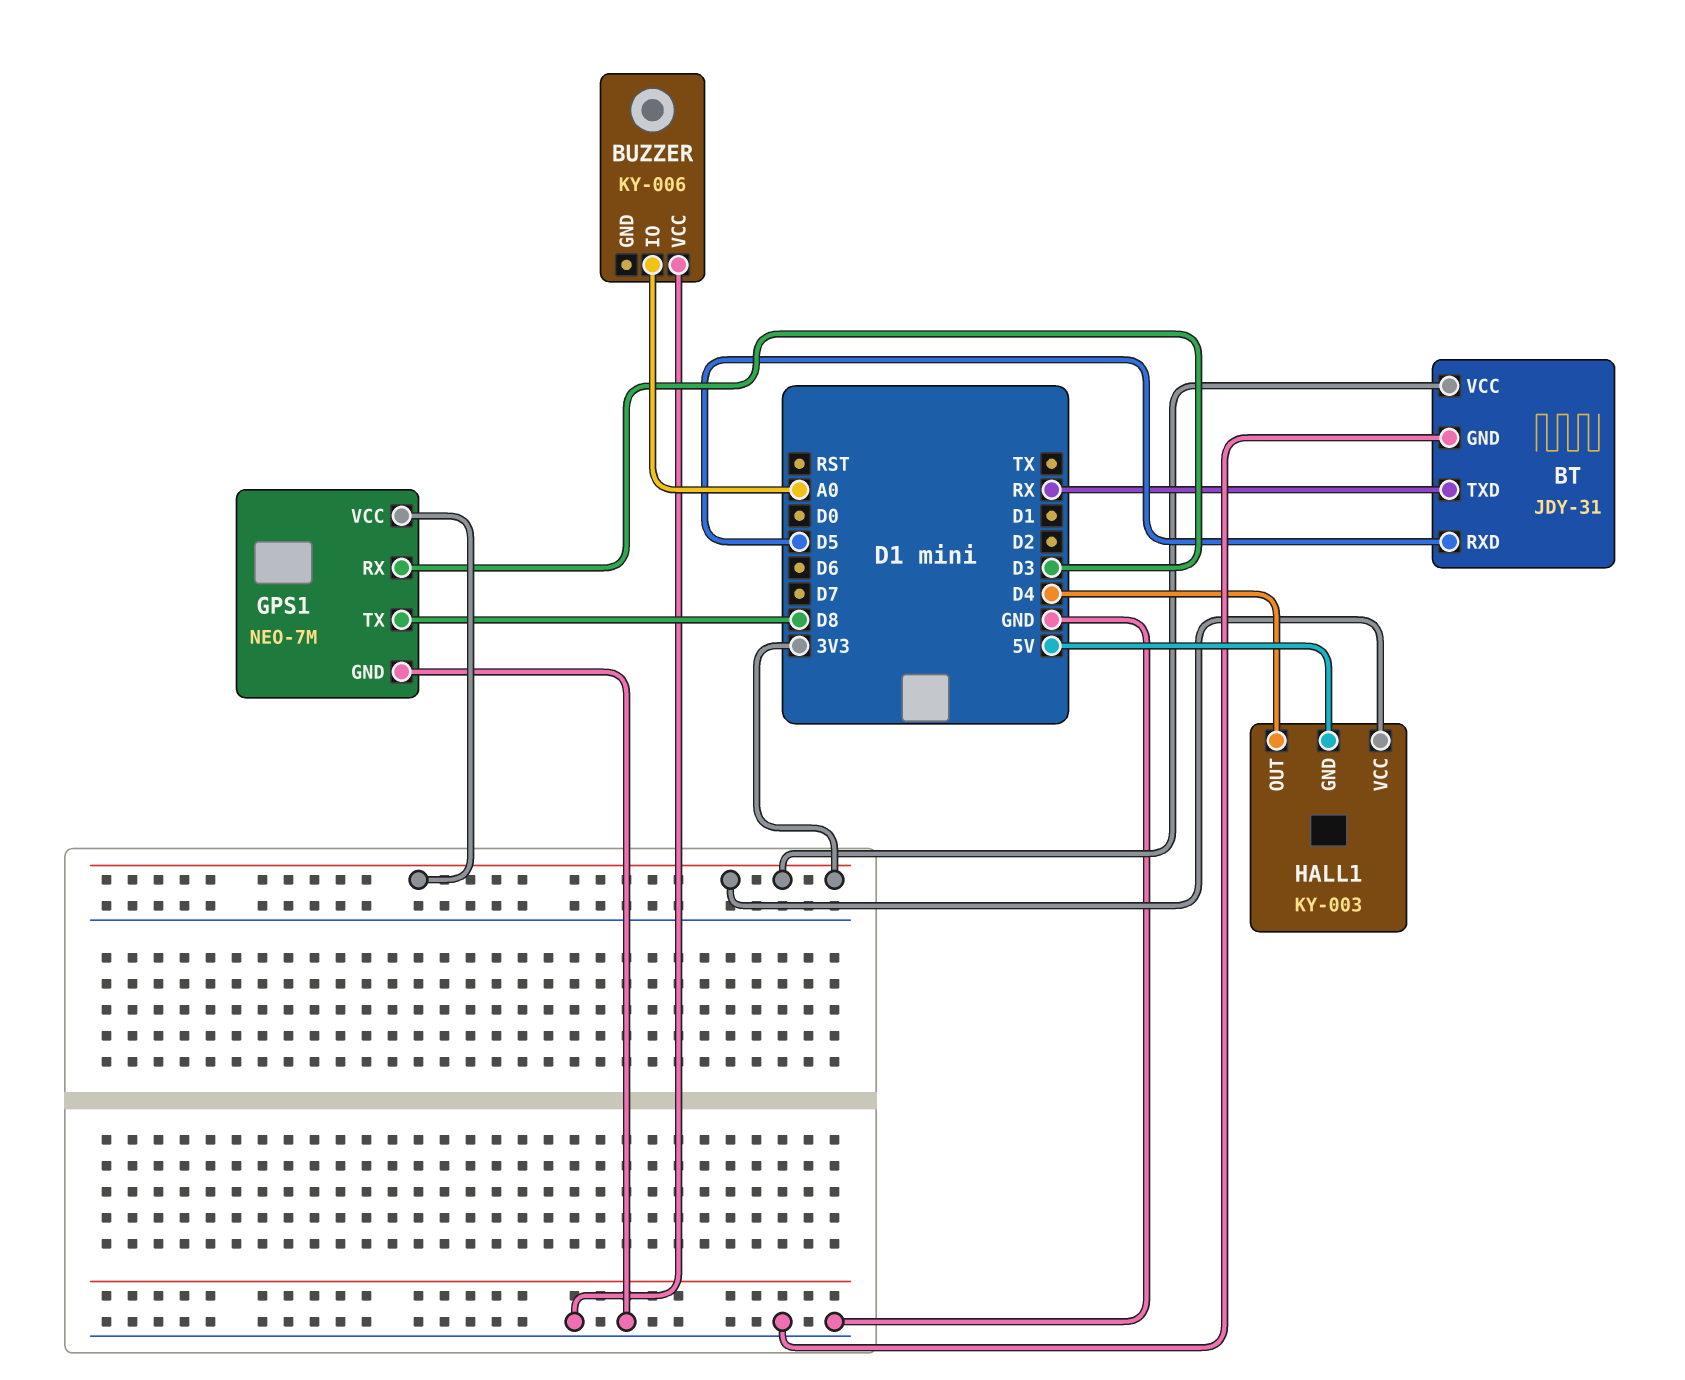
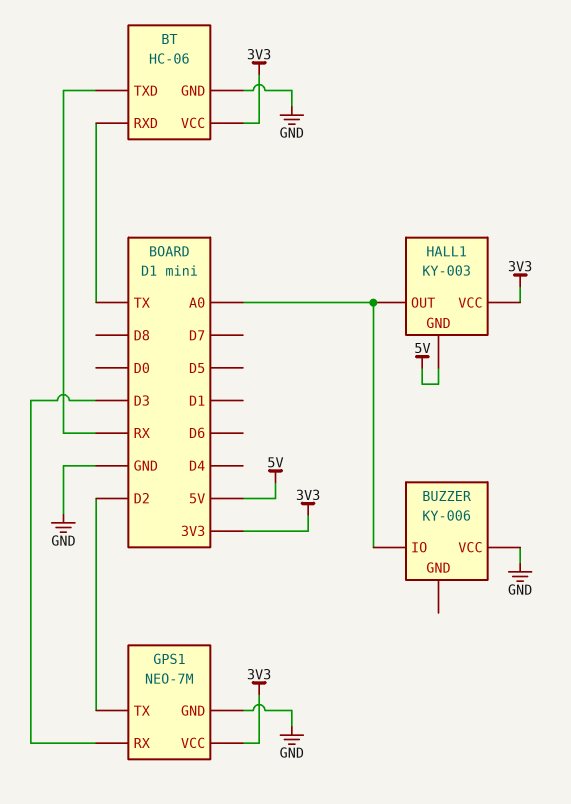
BT: JDY-31 -> HC-06
BT pin RXD: D5 -> TX
GPS1 pin TX: D8 -> D2
HALL1 pin OUT: D4 -> A0

